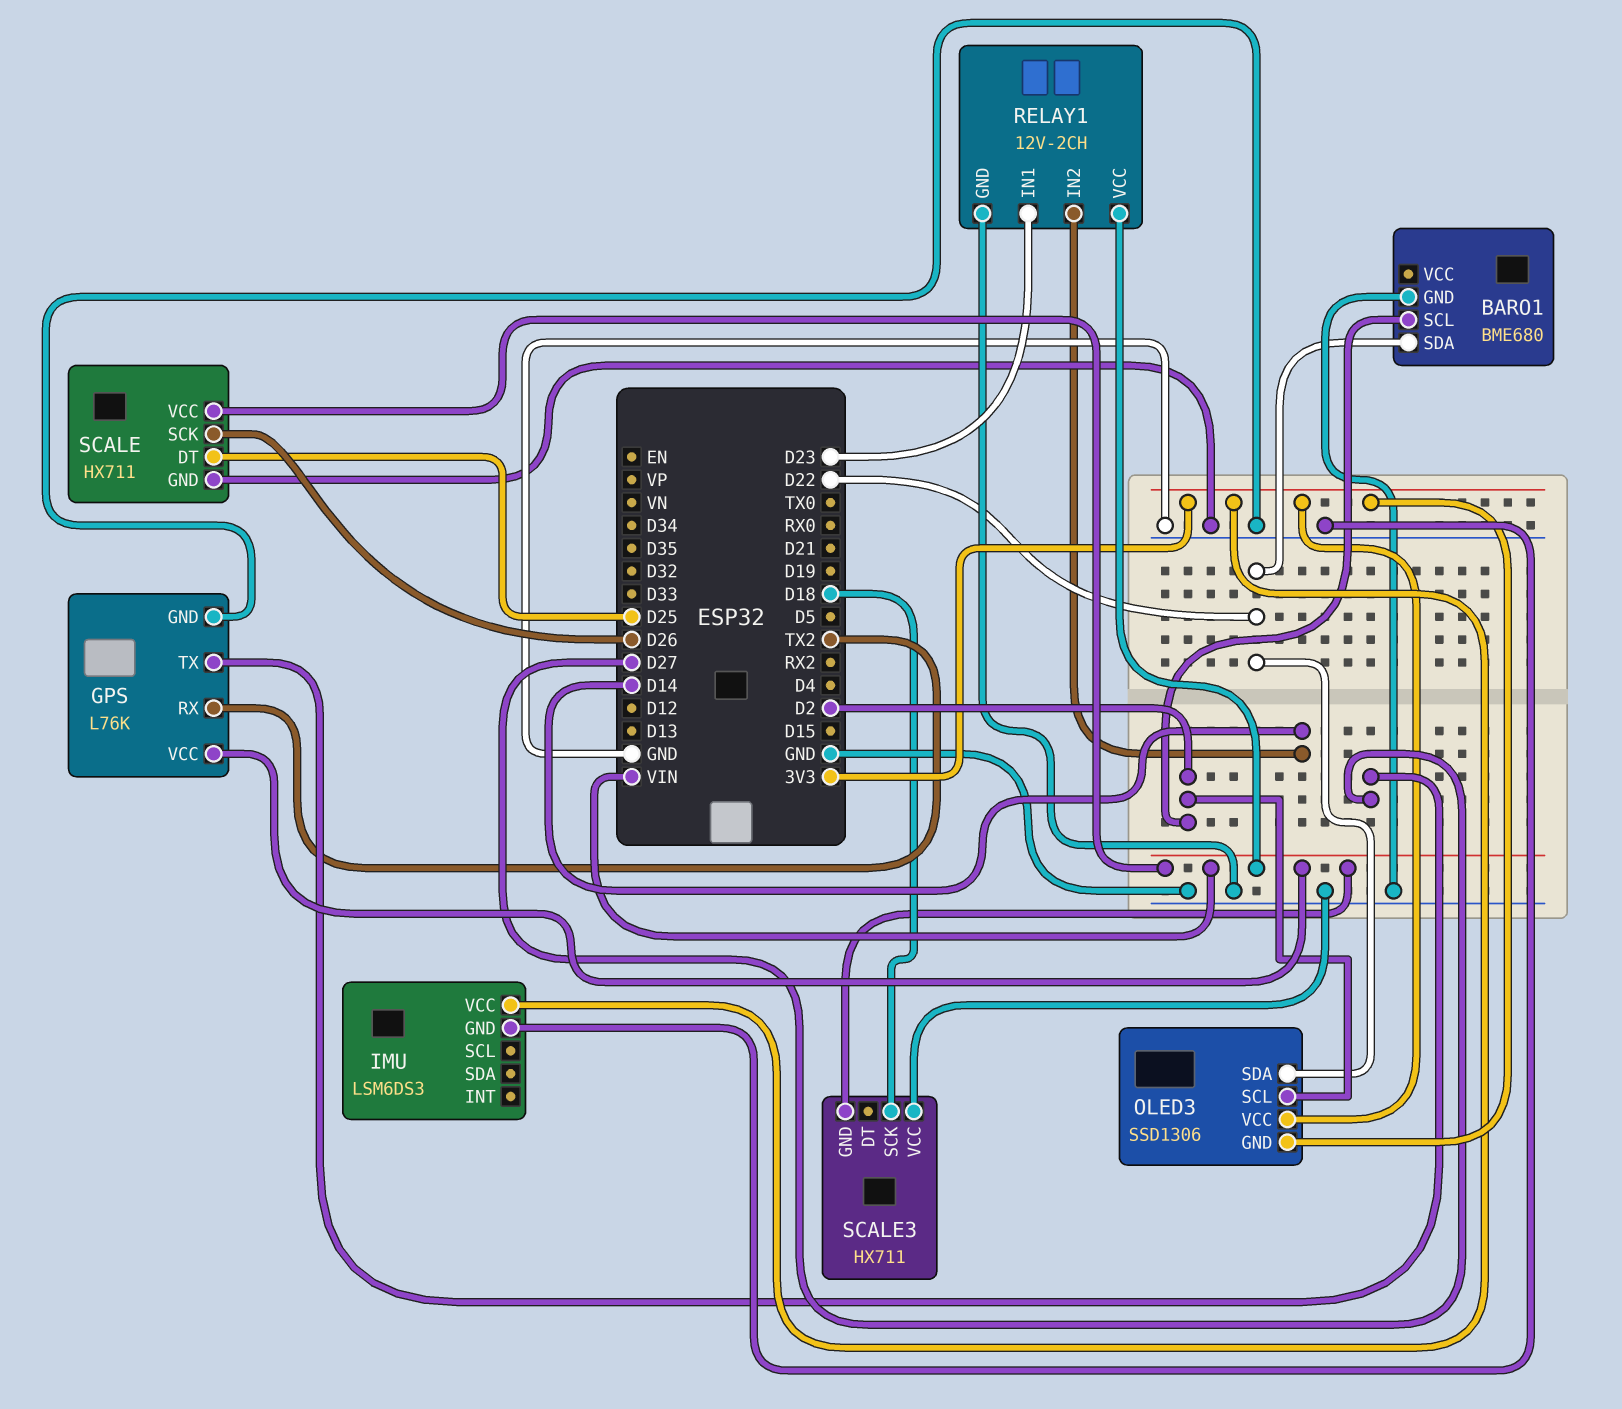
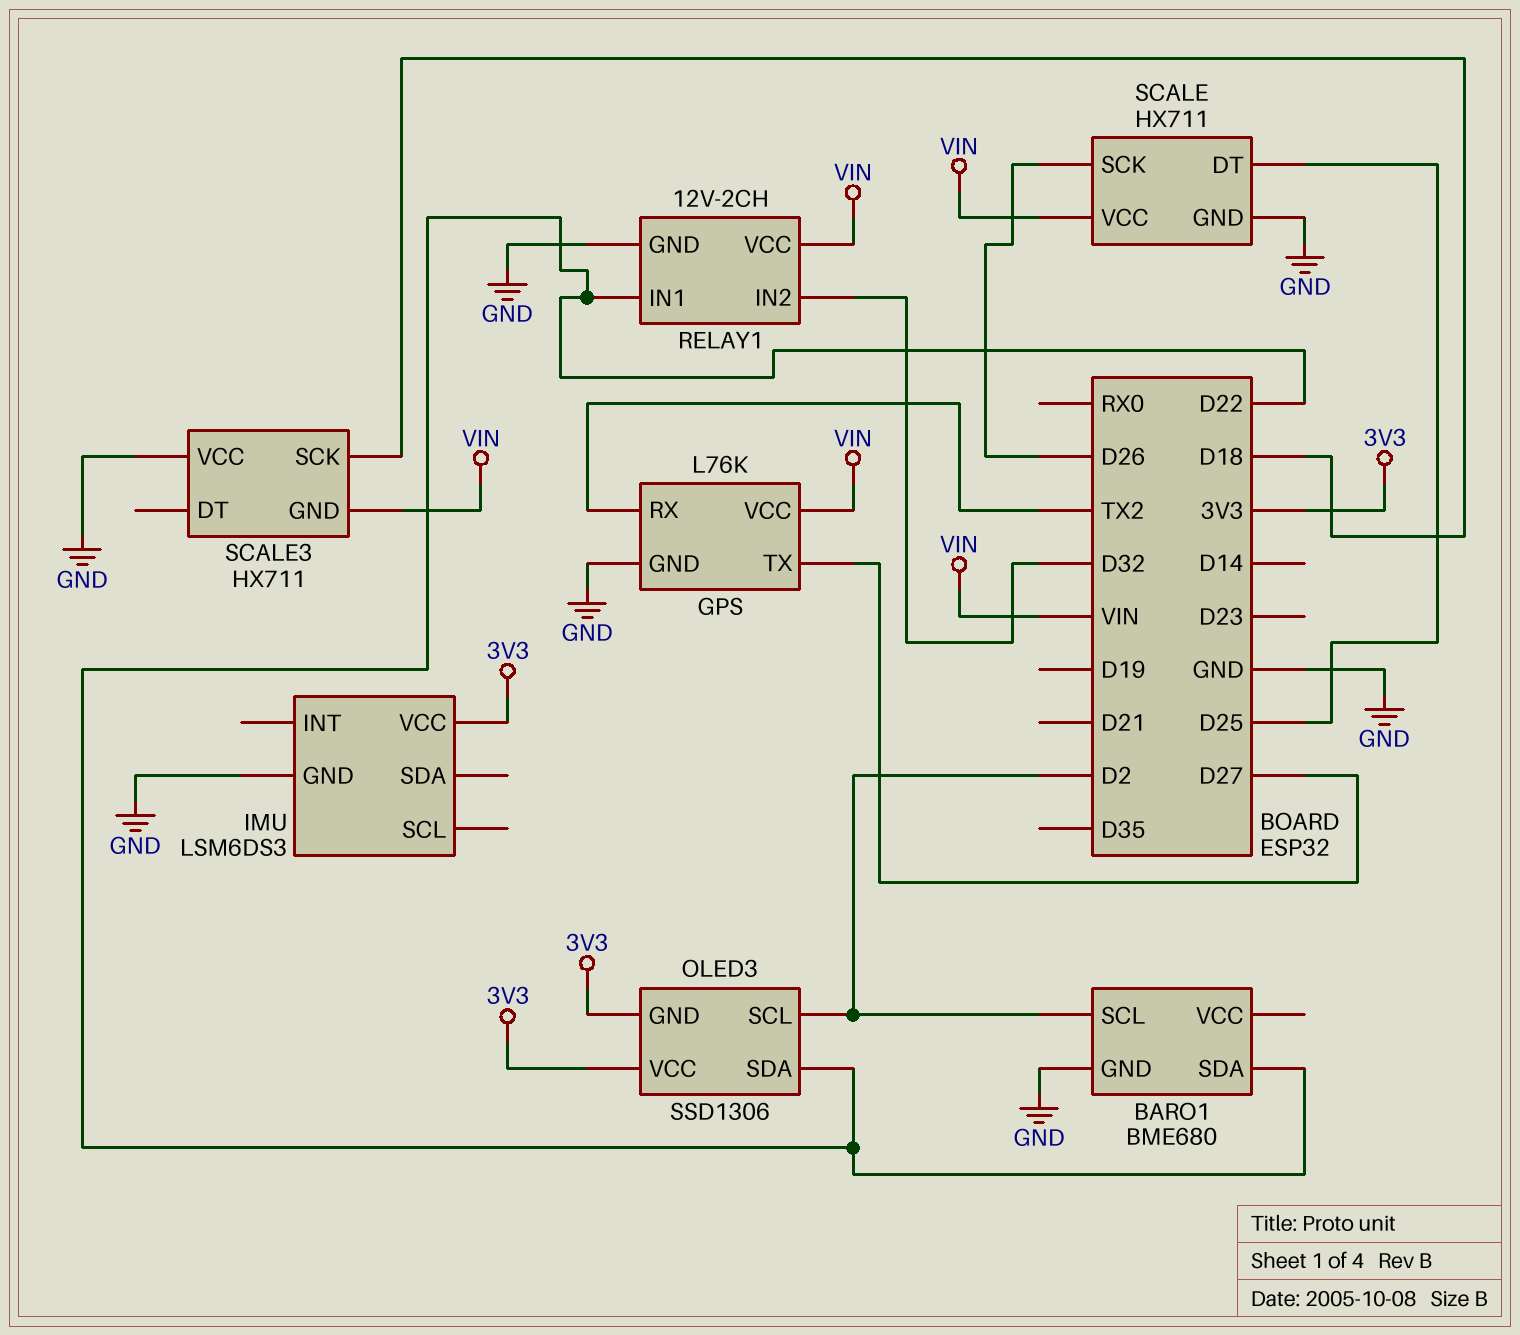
RELAY1 pin IN1: D23 -> D22
RELAY1 pin IN2: D14 -> D32

